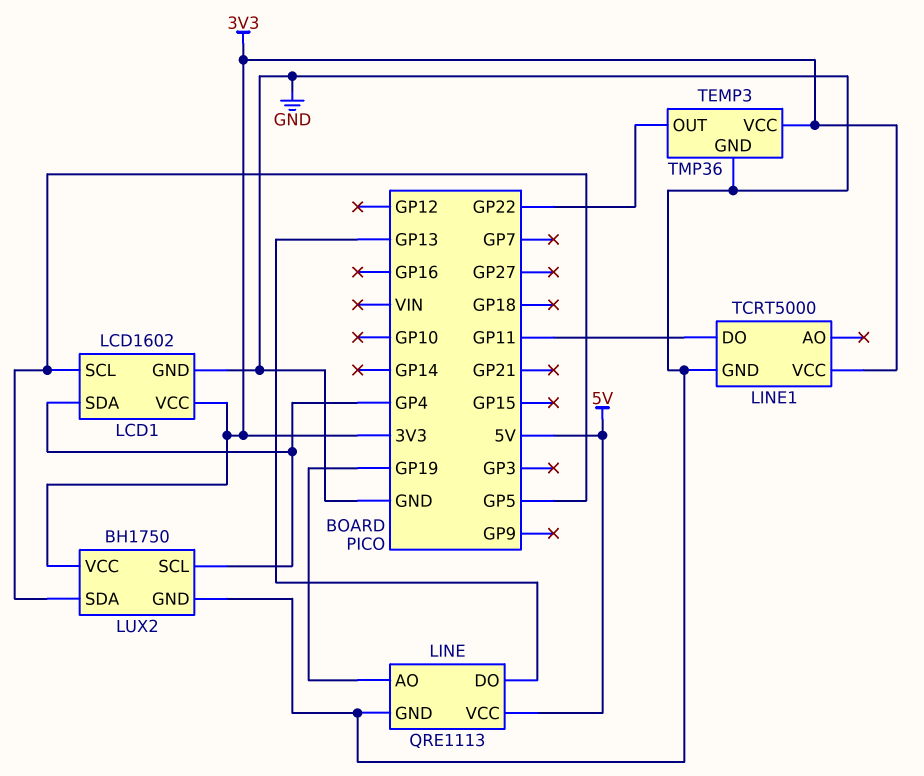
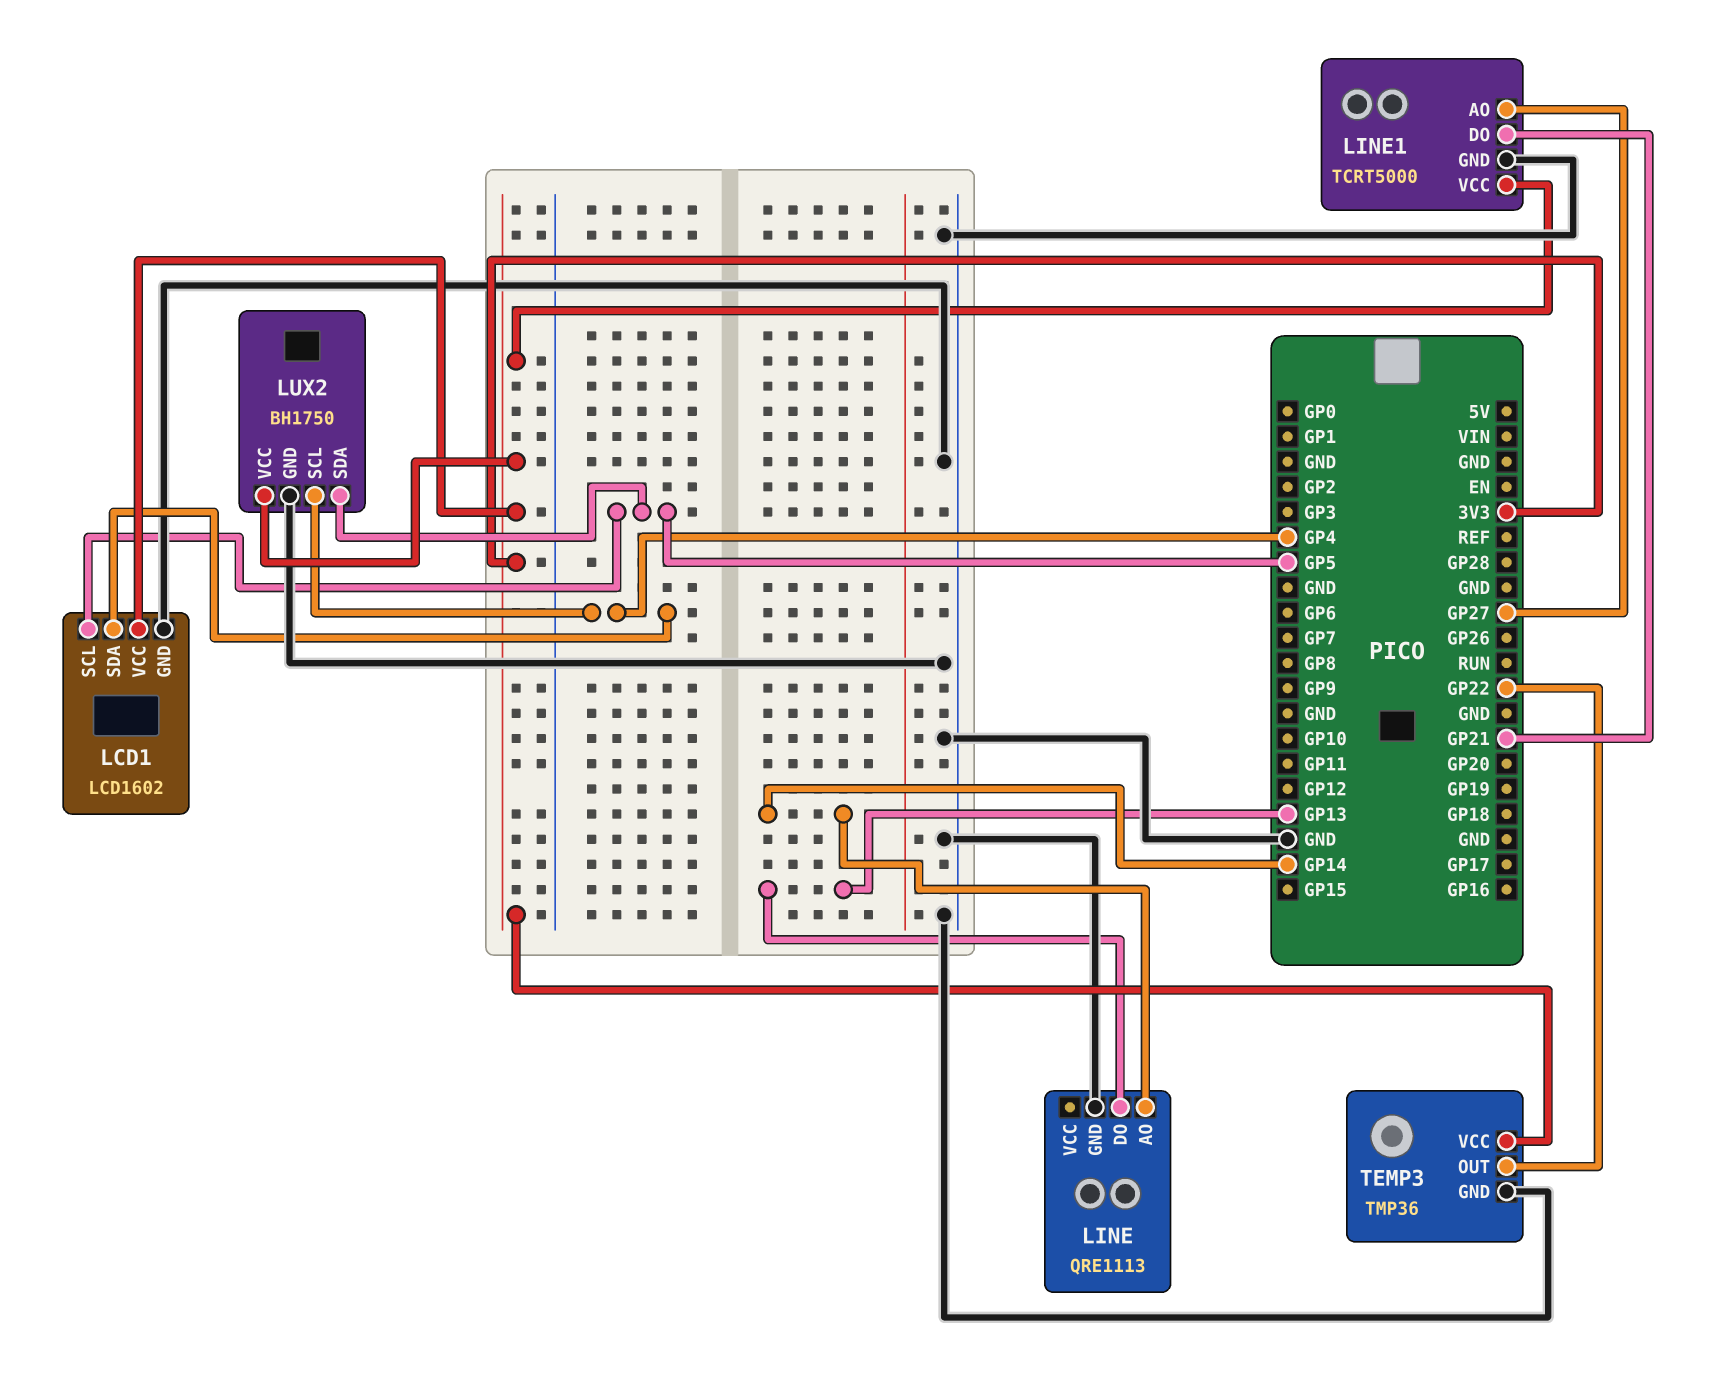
LINE pin AO: GP19 -> GP14
LINE pin VCC: 5V -> none
LINE1 pin AO: none -> GP27
LINE1 pin DO: GP11 -> GP21

